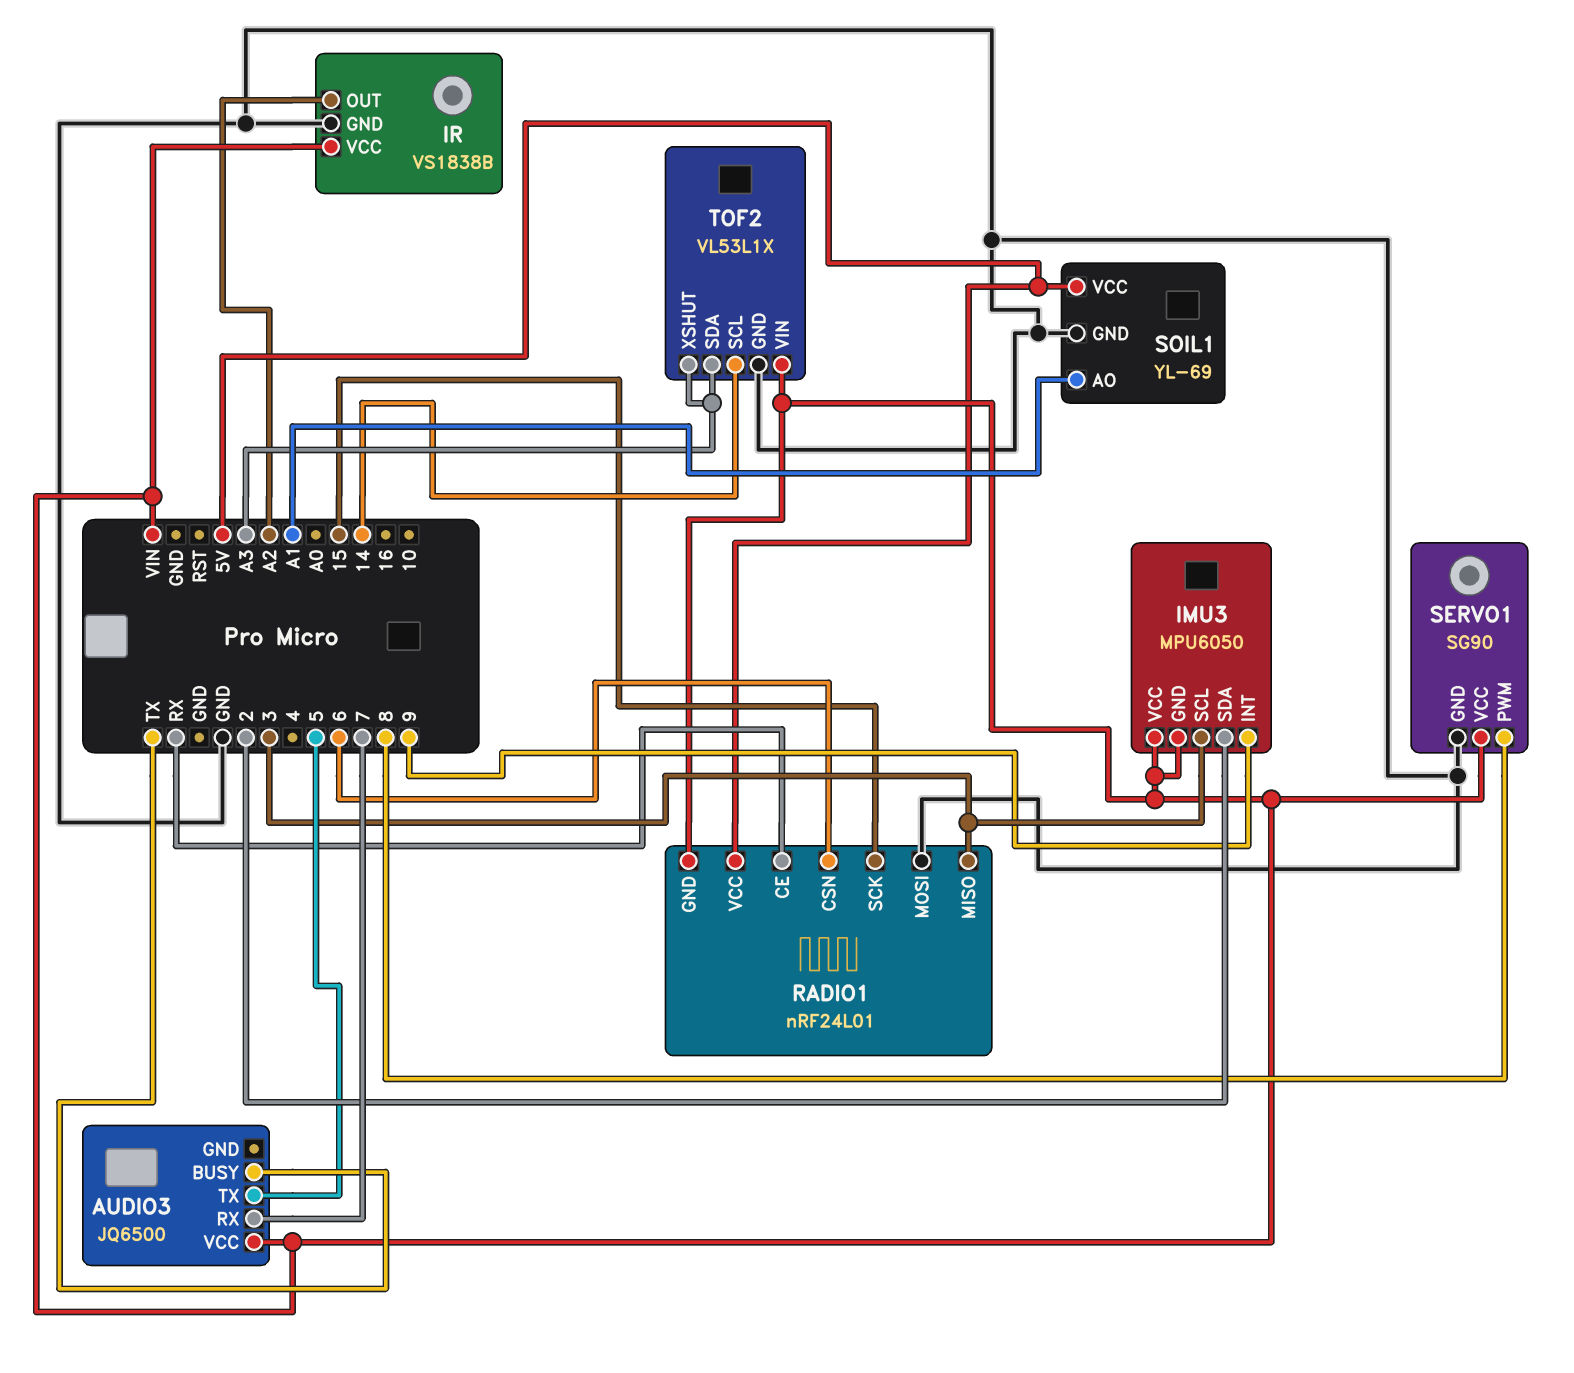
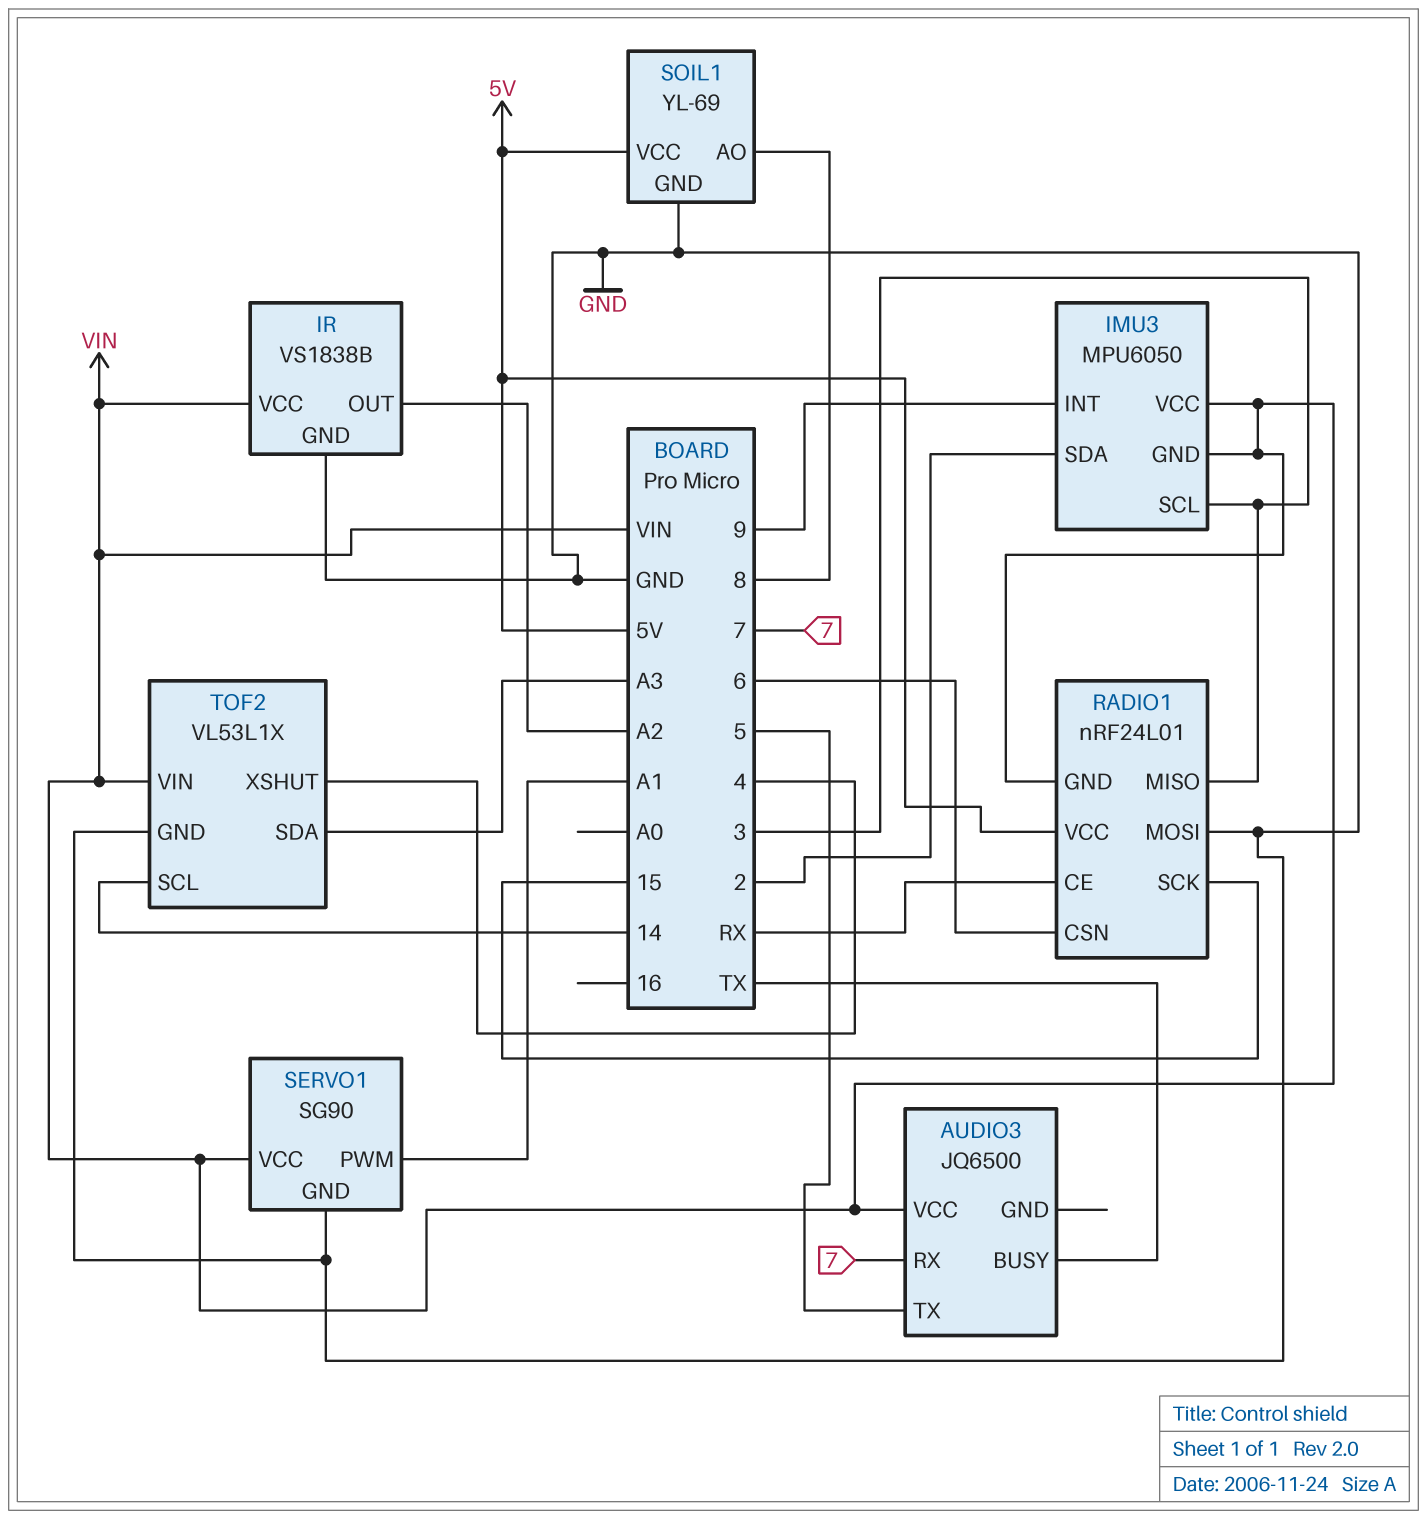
SERVO1 pin PWM: 8 -> A1
SOIL1 pin AO: A1 -> 8
TOF2 pin XSHUT: A3 -> 4

